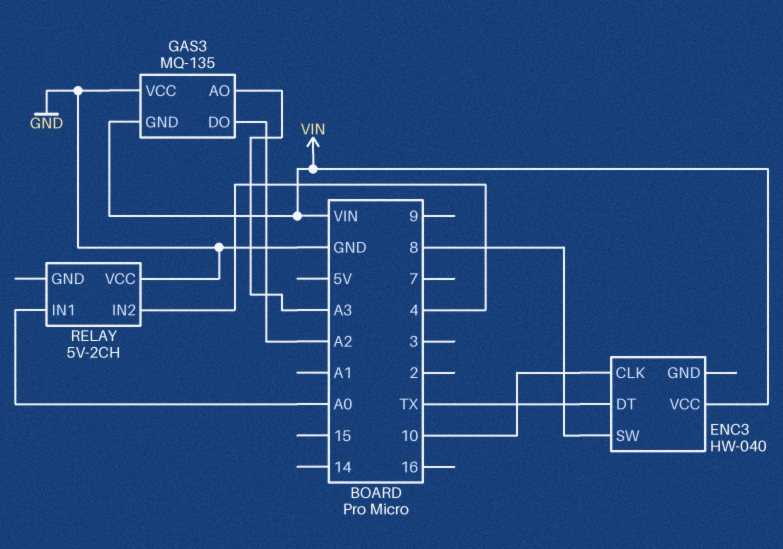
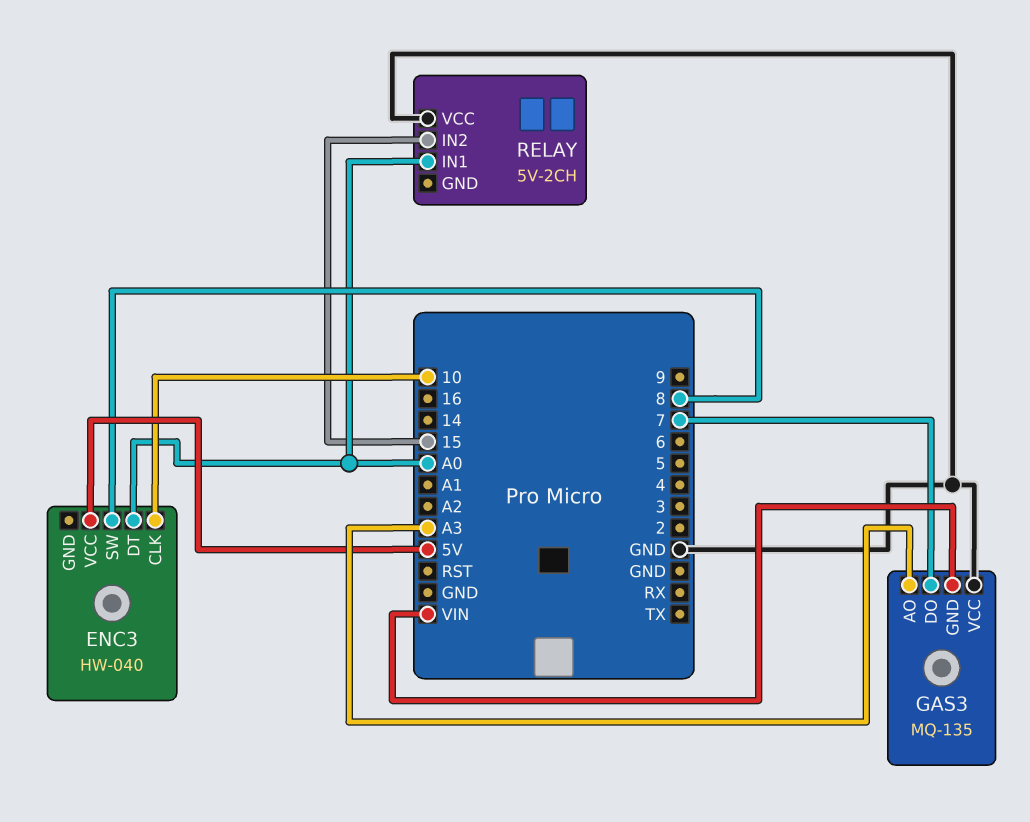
ENC3 pin DT: TX -> A0
ENC3 pin VCC: VIN -> 5V
GAS3 pin DO: A2 -> 7
RELAY pin IN2: 4 -> 15

